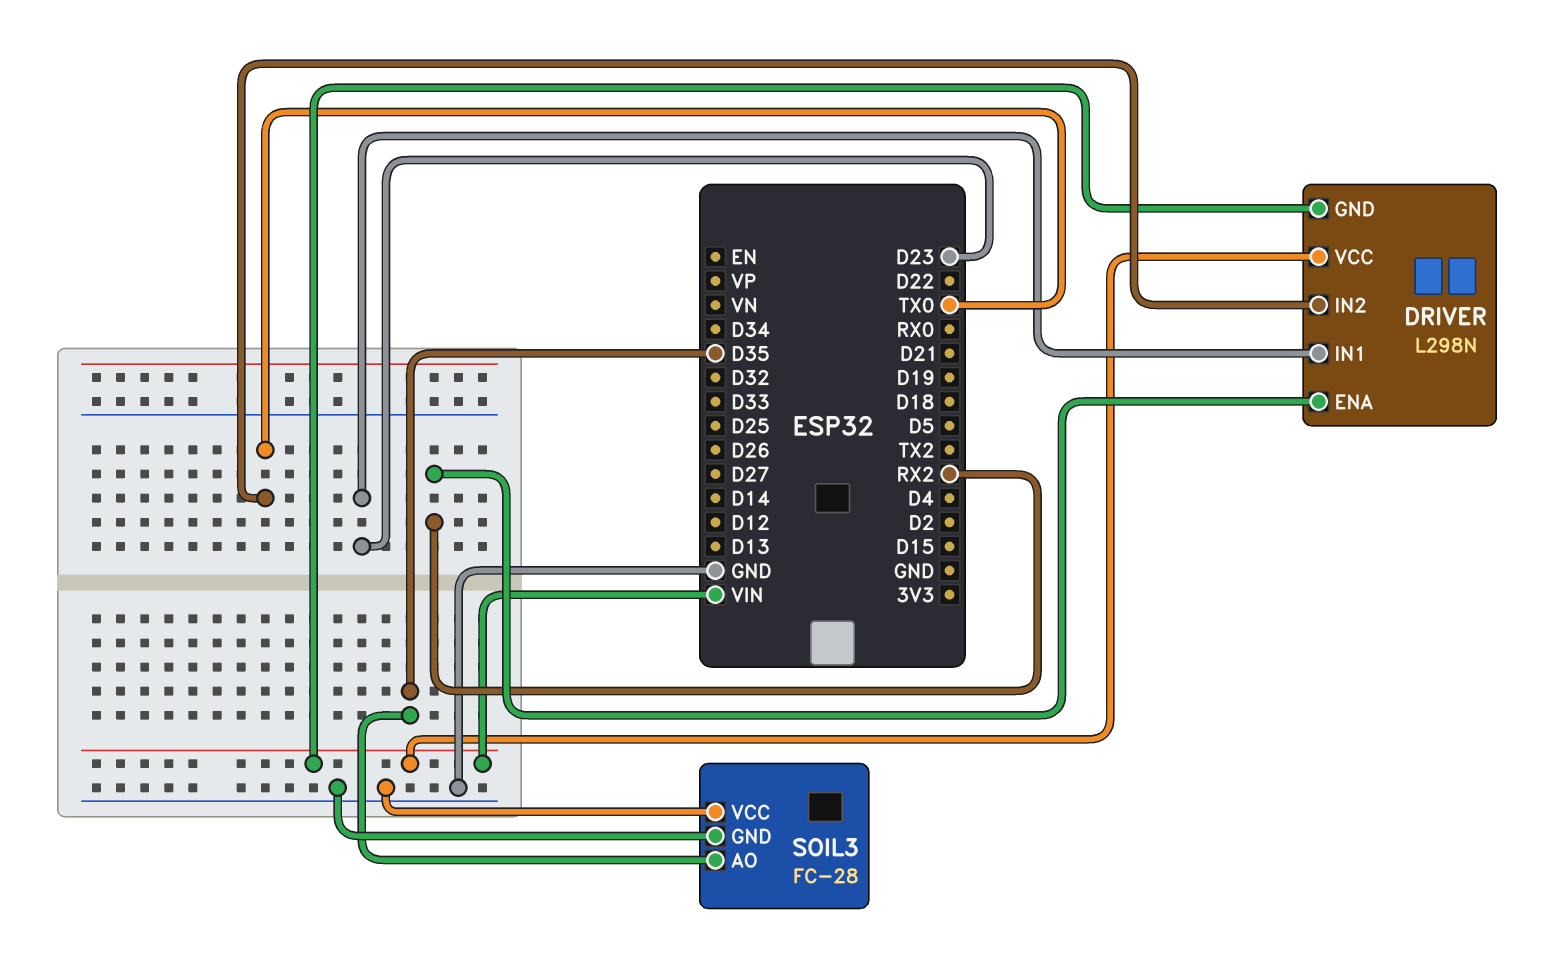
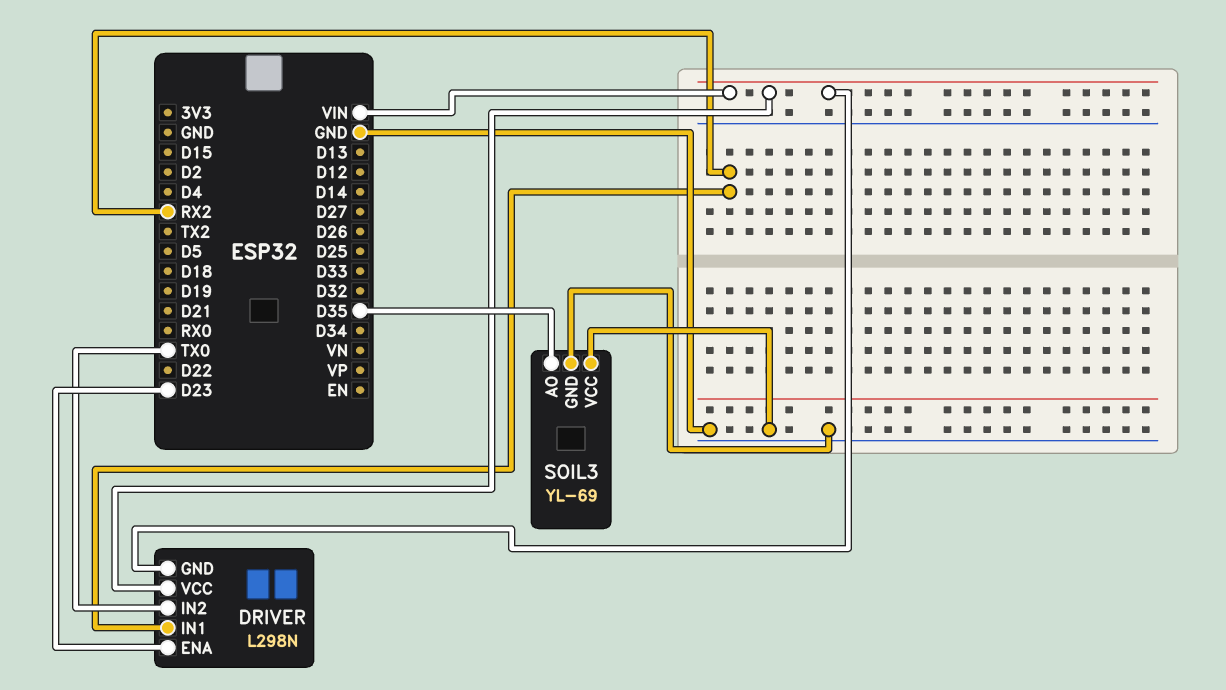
DRIVER pin ENA: RX2 -> D23
DRIVER pin IN1: D23 -> RX2
SOIL3: FC-28 -> YL-69

